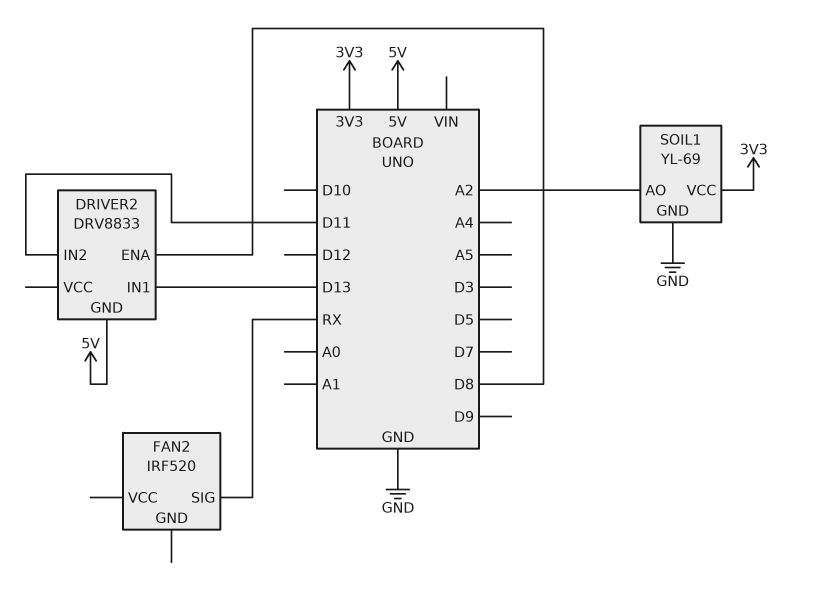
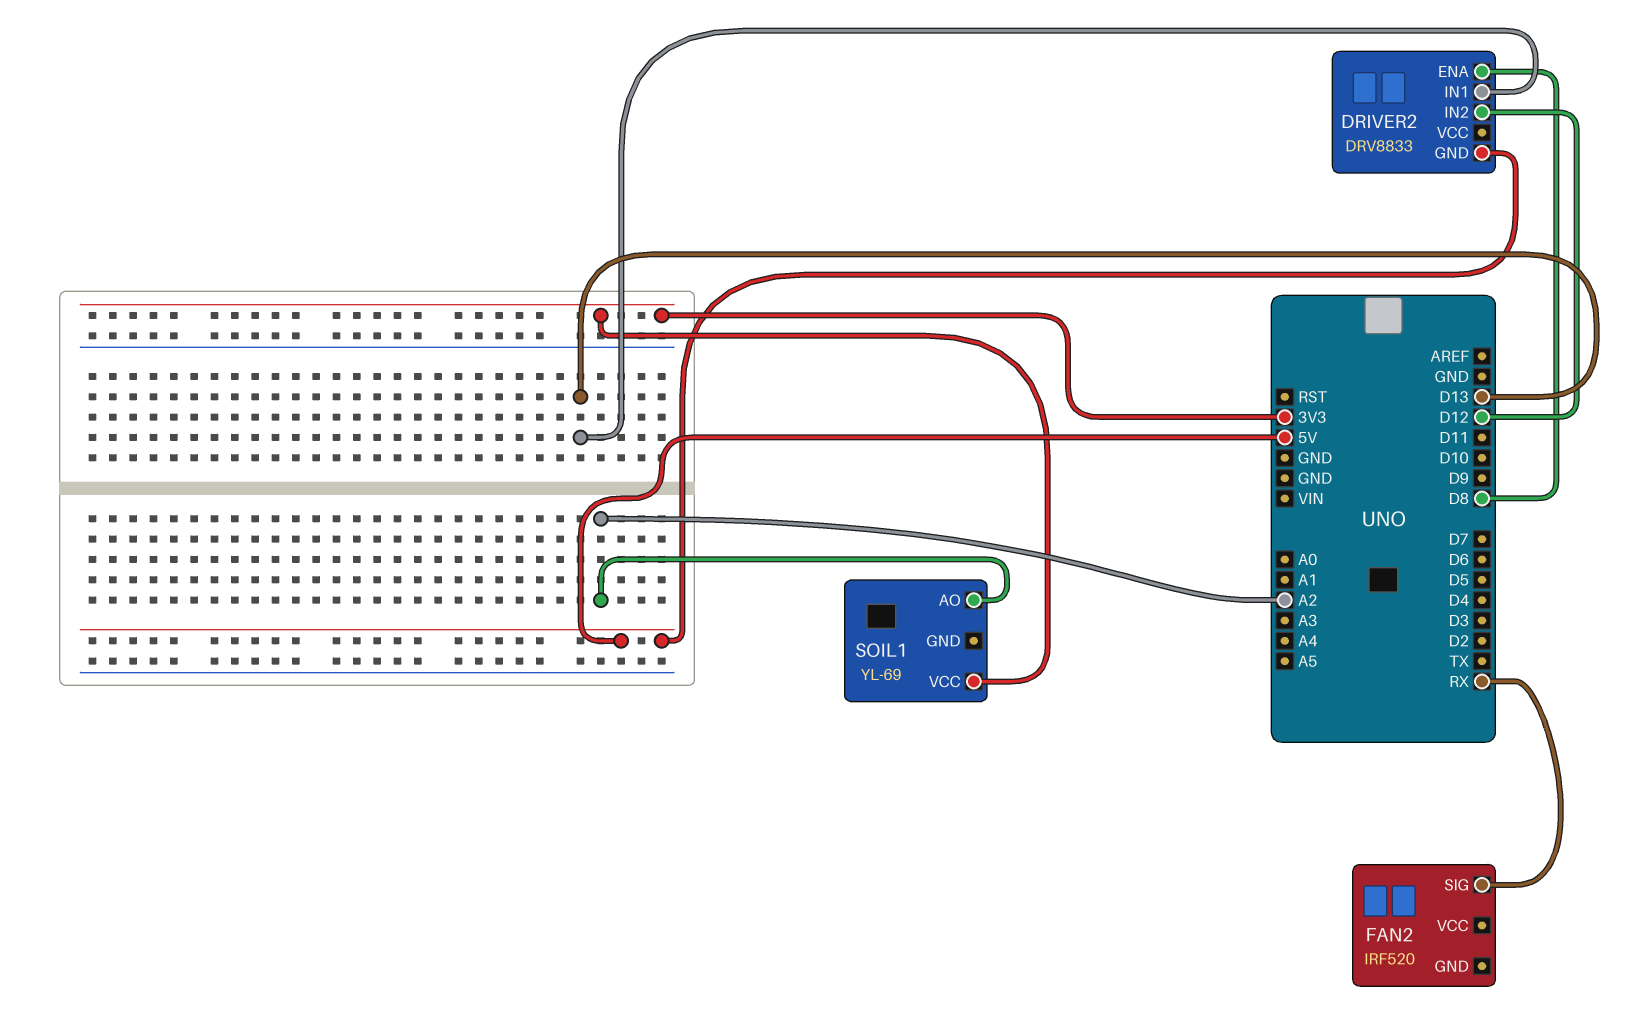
DRIVER2 pin IN2: D11 -> D12
SOIL1 pin GND: GND -> none

